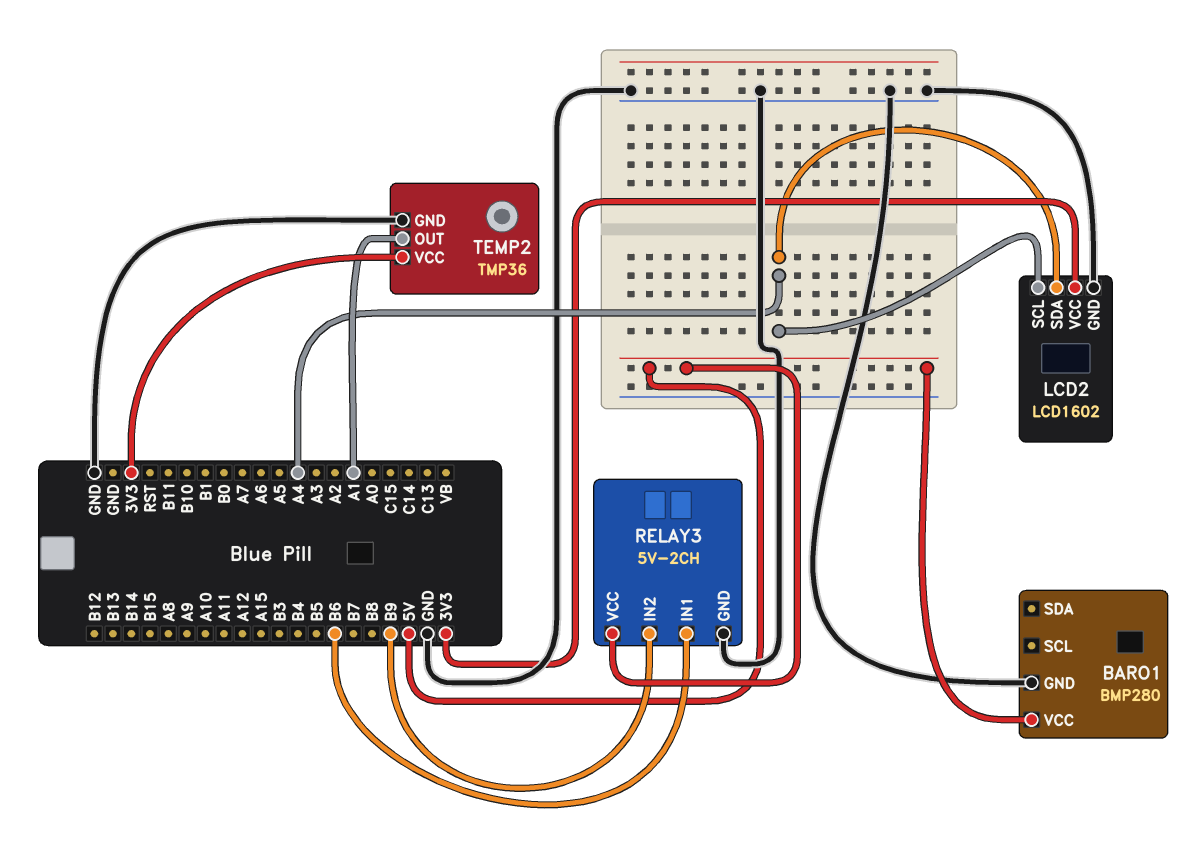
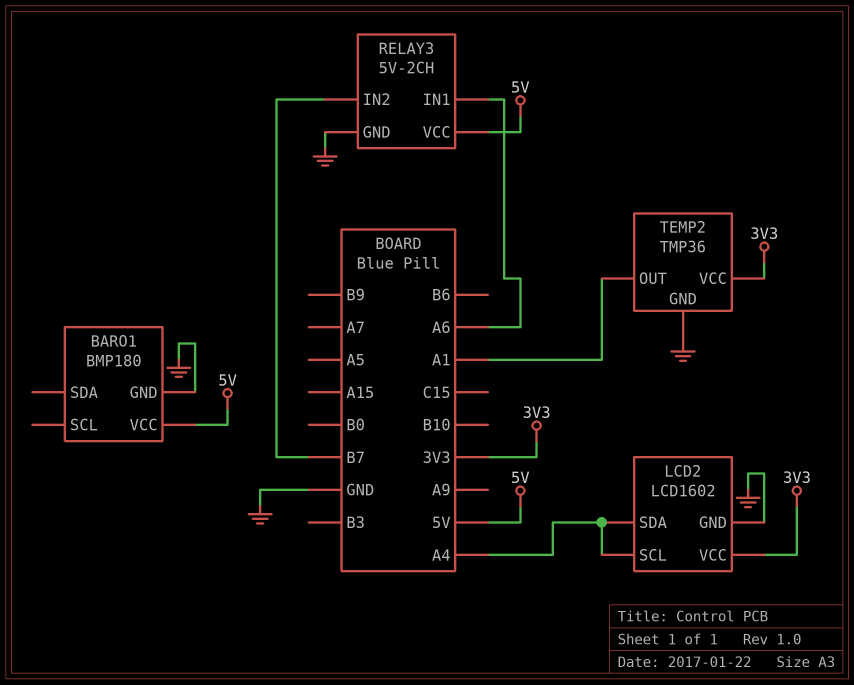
BARO1: BMP280 -> BMP180
RELAY3 pin IN1: B6 -> A6
RELAY3 pin IN2: B9 -> B7

